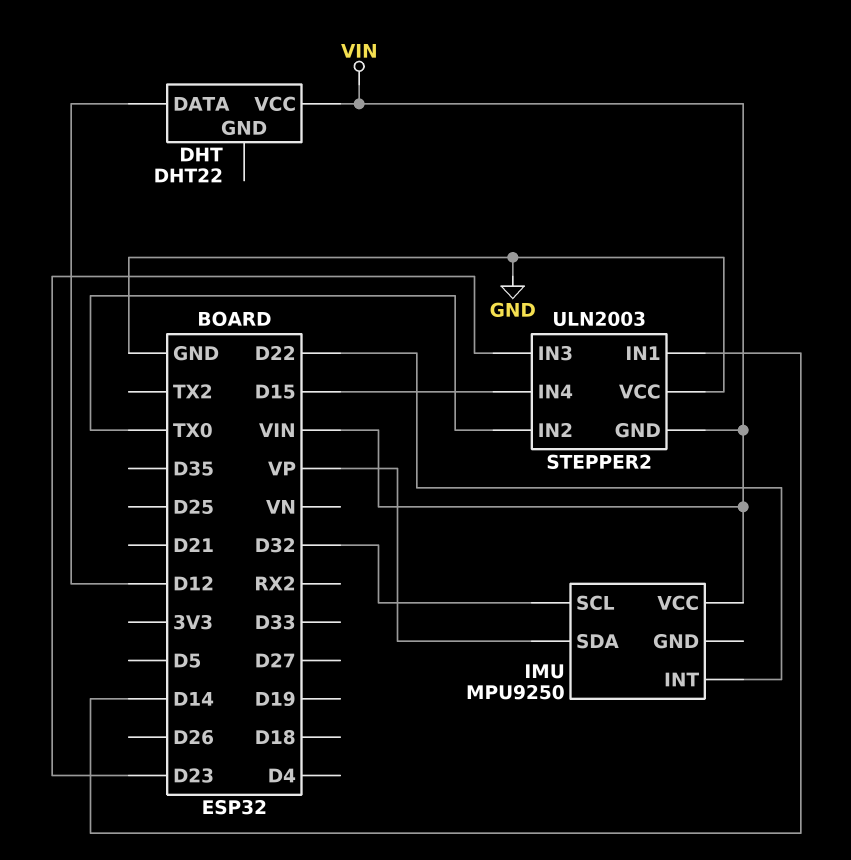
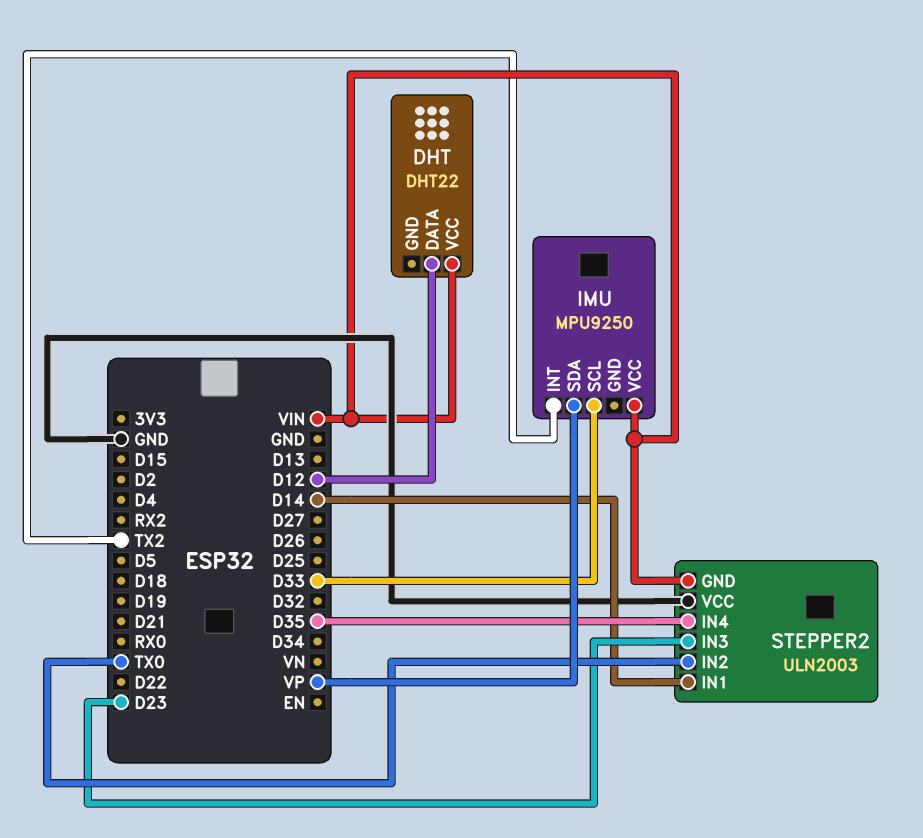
IMU pin INT: D22 -> TX2
IMU pin SCL: D32 -> D33
STEPPER2 pin IN4: D15 -> D35

